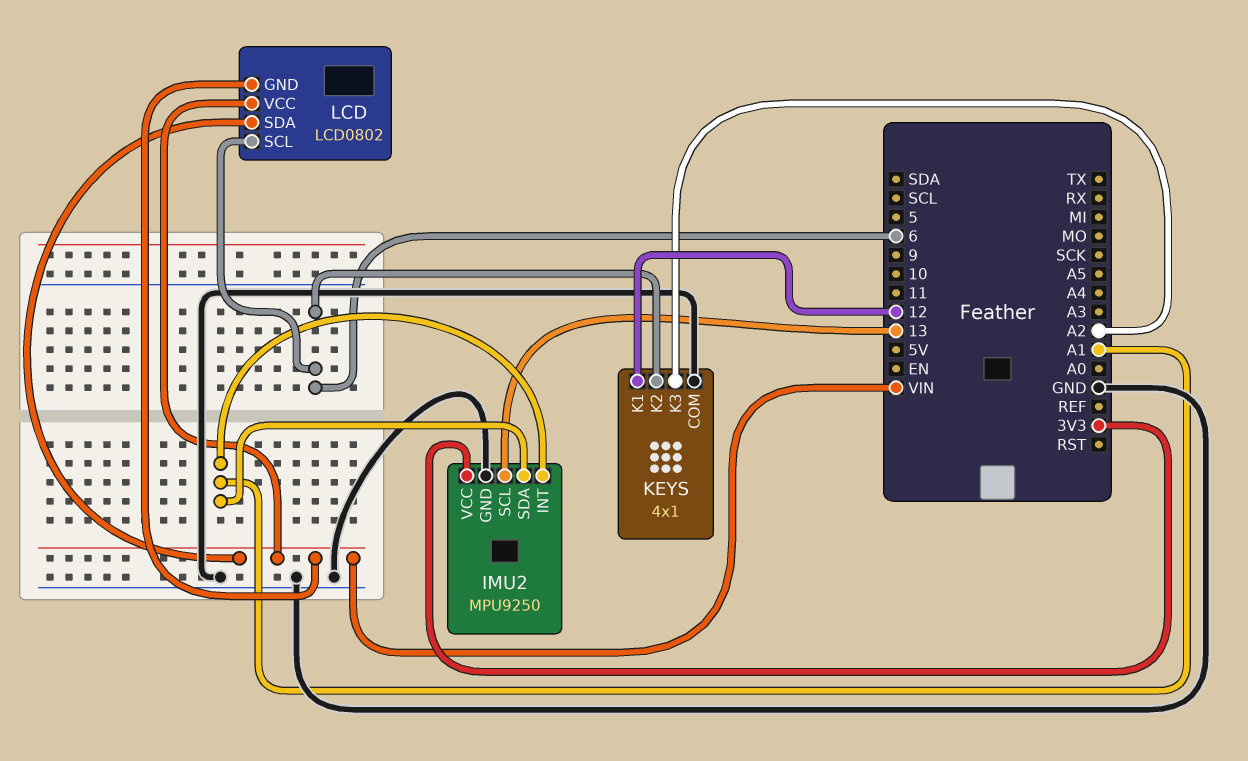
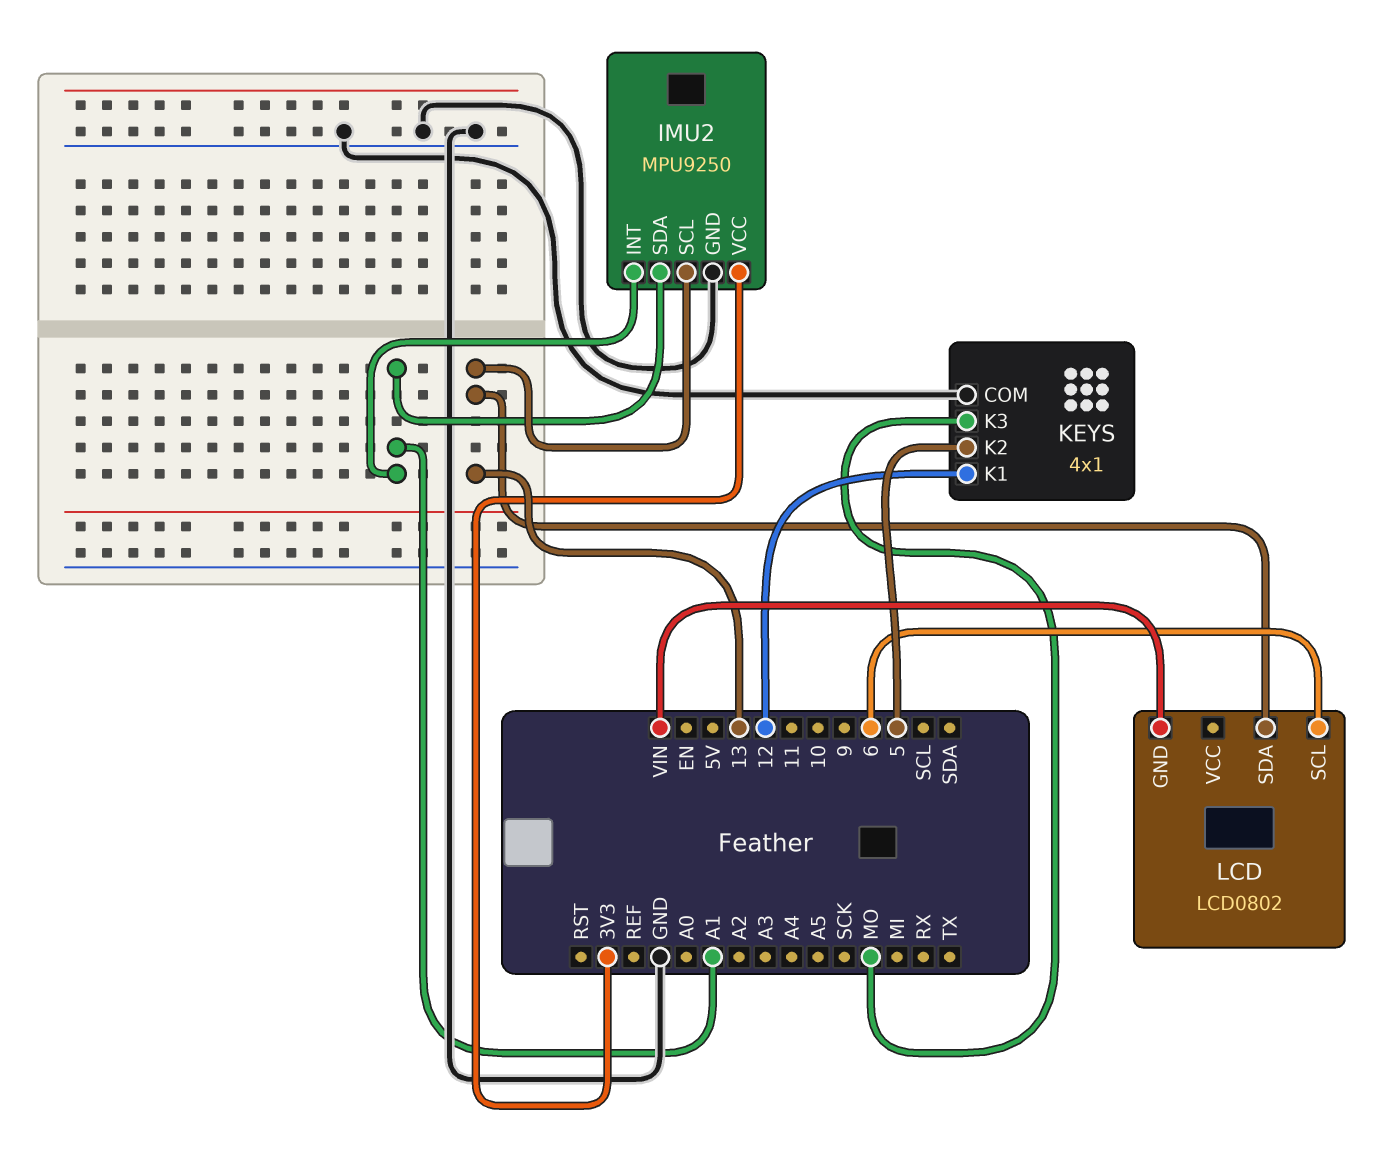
KEYS pin K2: 6 -> 5
KEYS pin K3: A2 -> MO
LCD pin SDA: VIN -> 13
LCD pin VCC: VIN -> none

